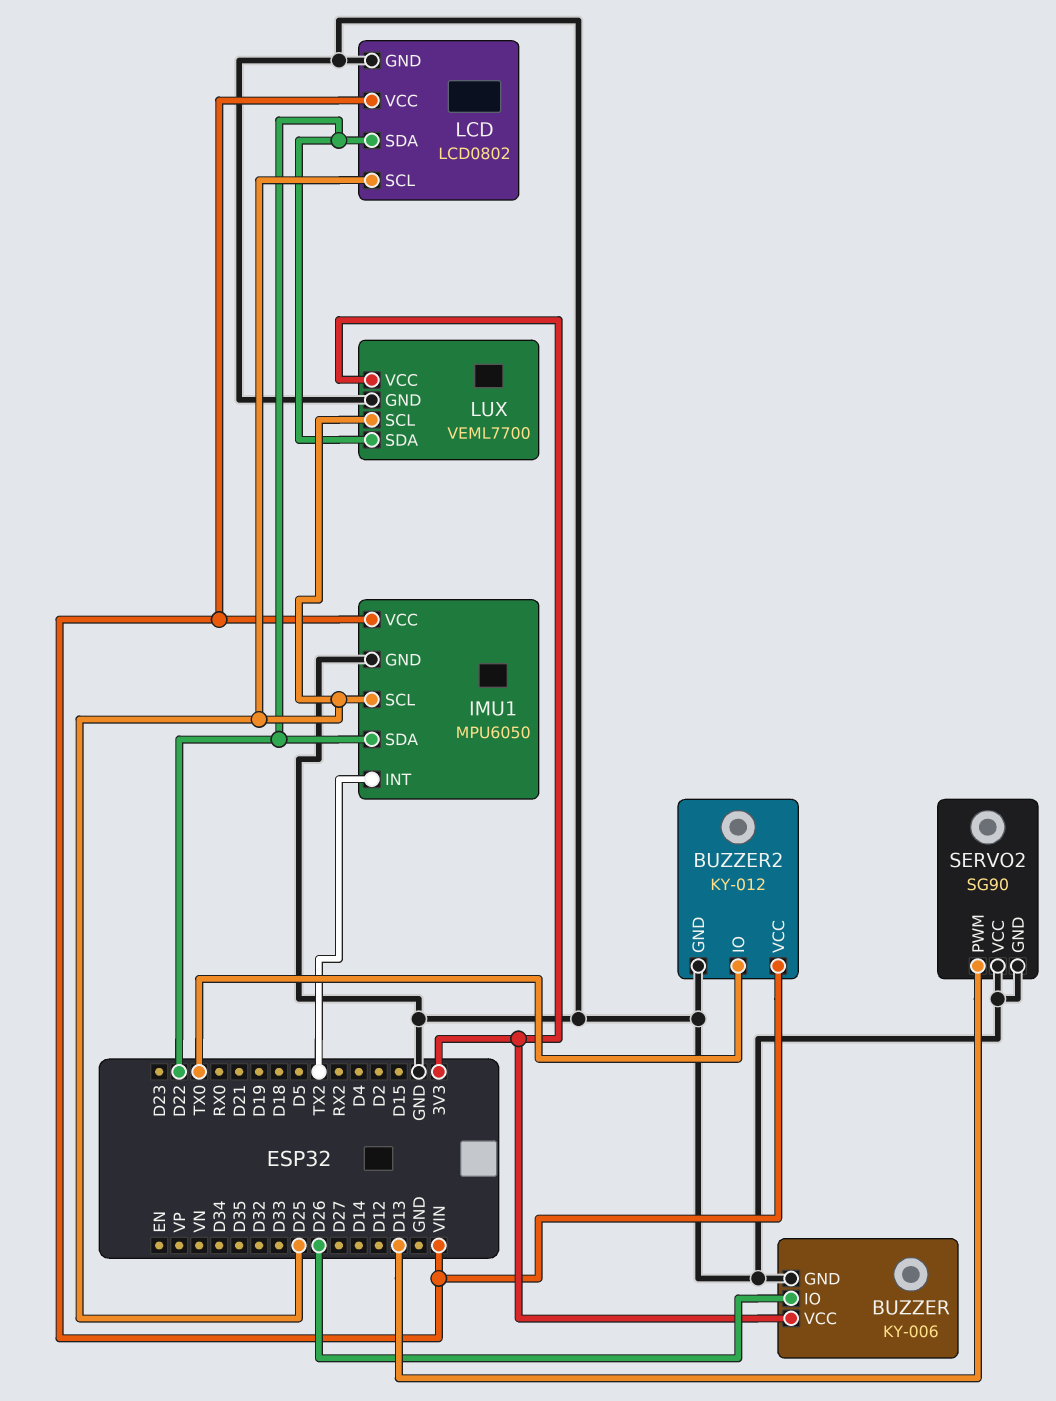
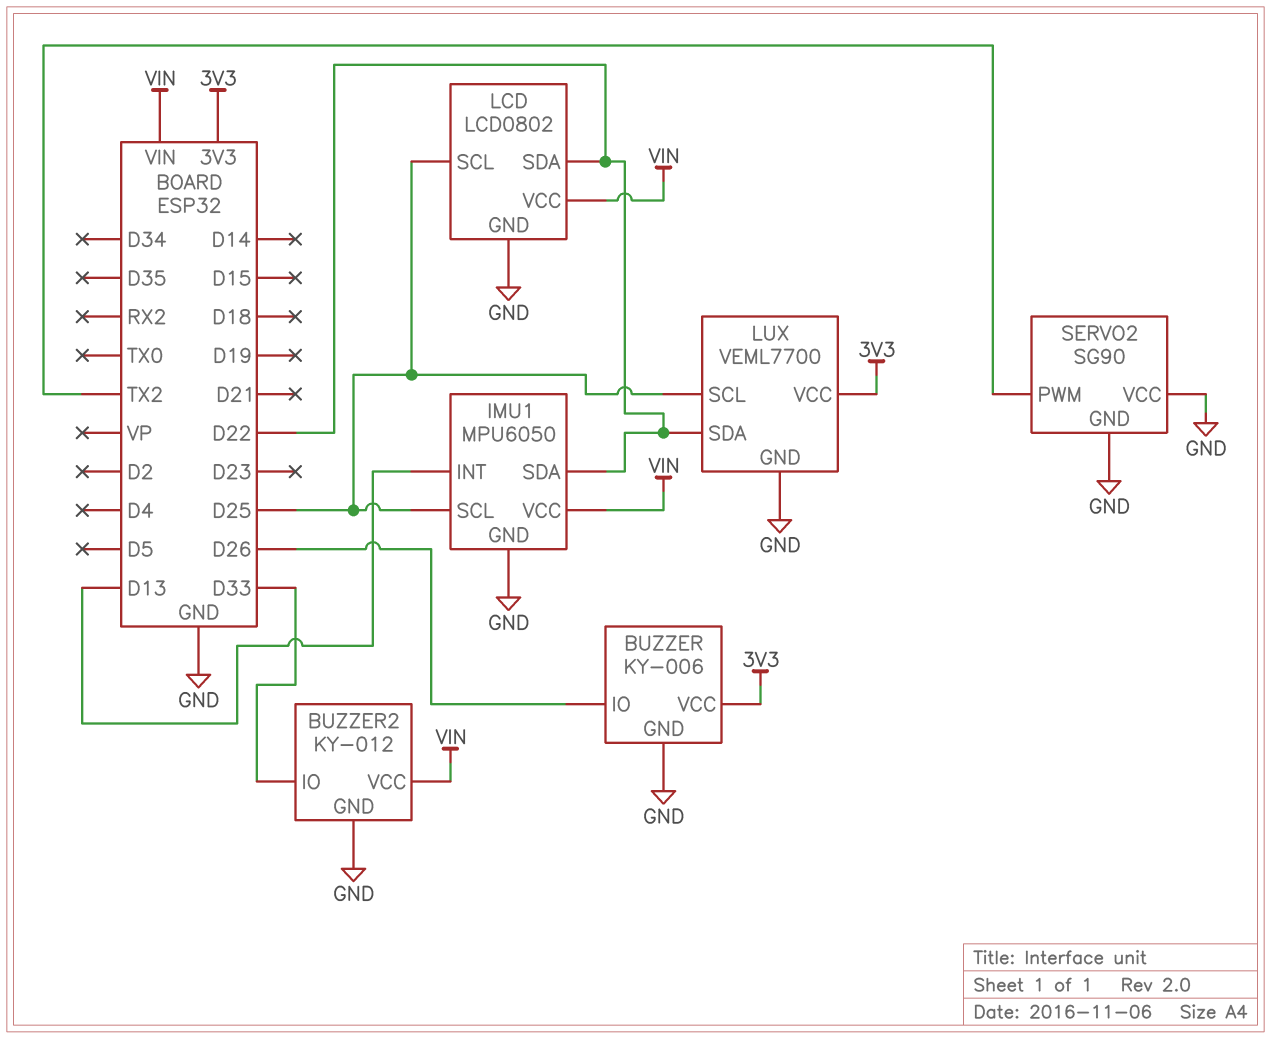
BUZZER2 pin IO: TX0 -> D33
IMU1 pin INT: TX2 -> D13
SERVO2 pin PWM: D13 -> TX2

